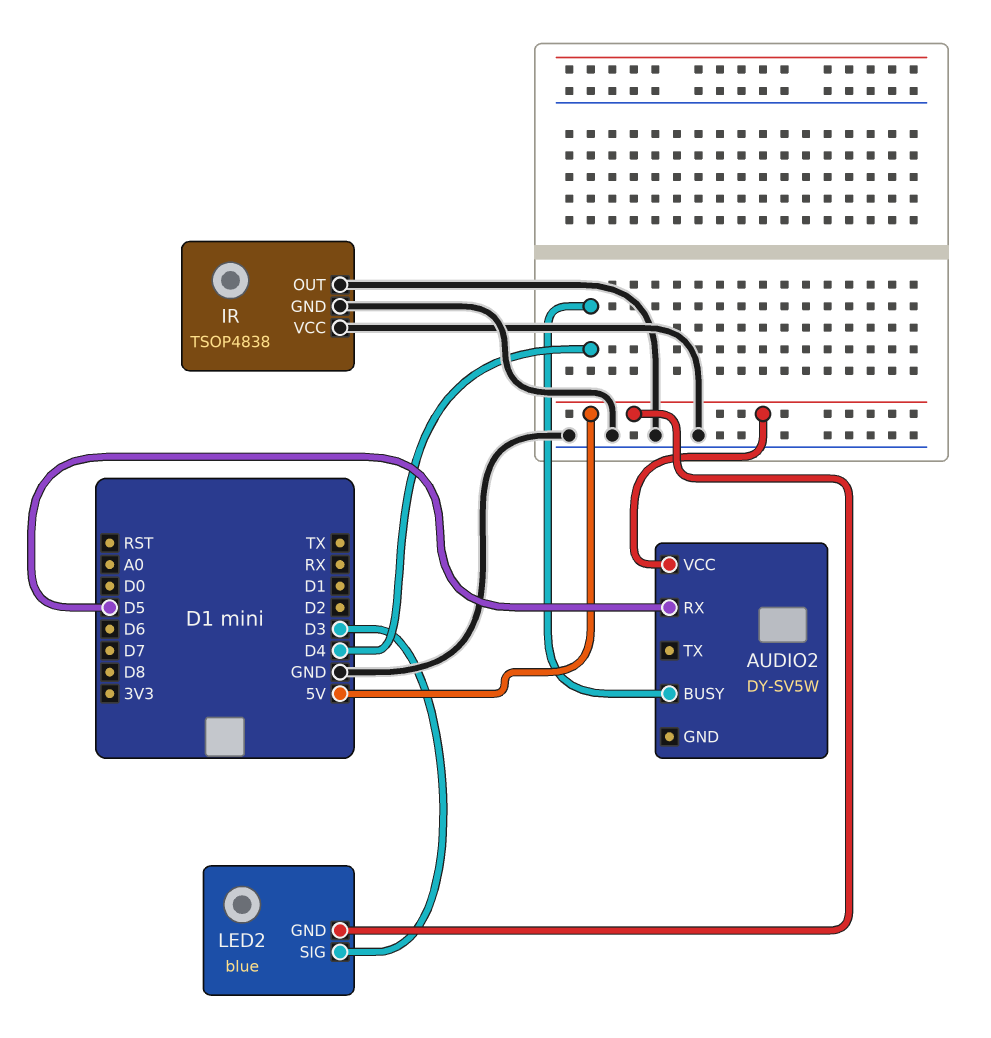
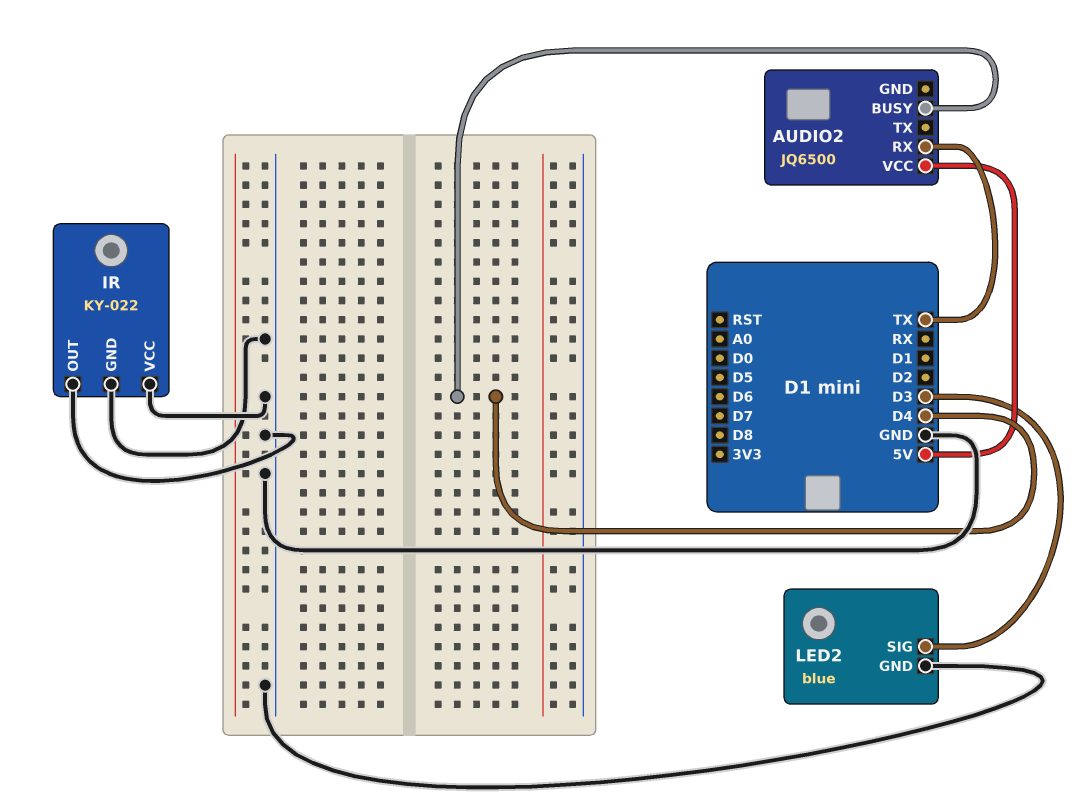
AUDIO2: DY-SV5W -> JQ6500
AUDIO2 pin RX: D5 -> TX
IR: TSOP4838 -> KY-022
LED2 pin GND: 5V -> GND

